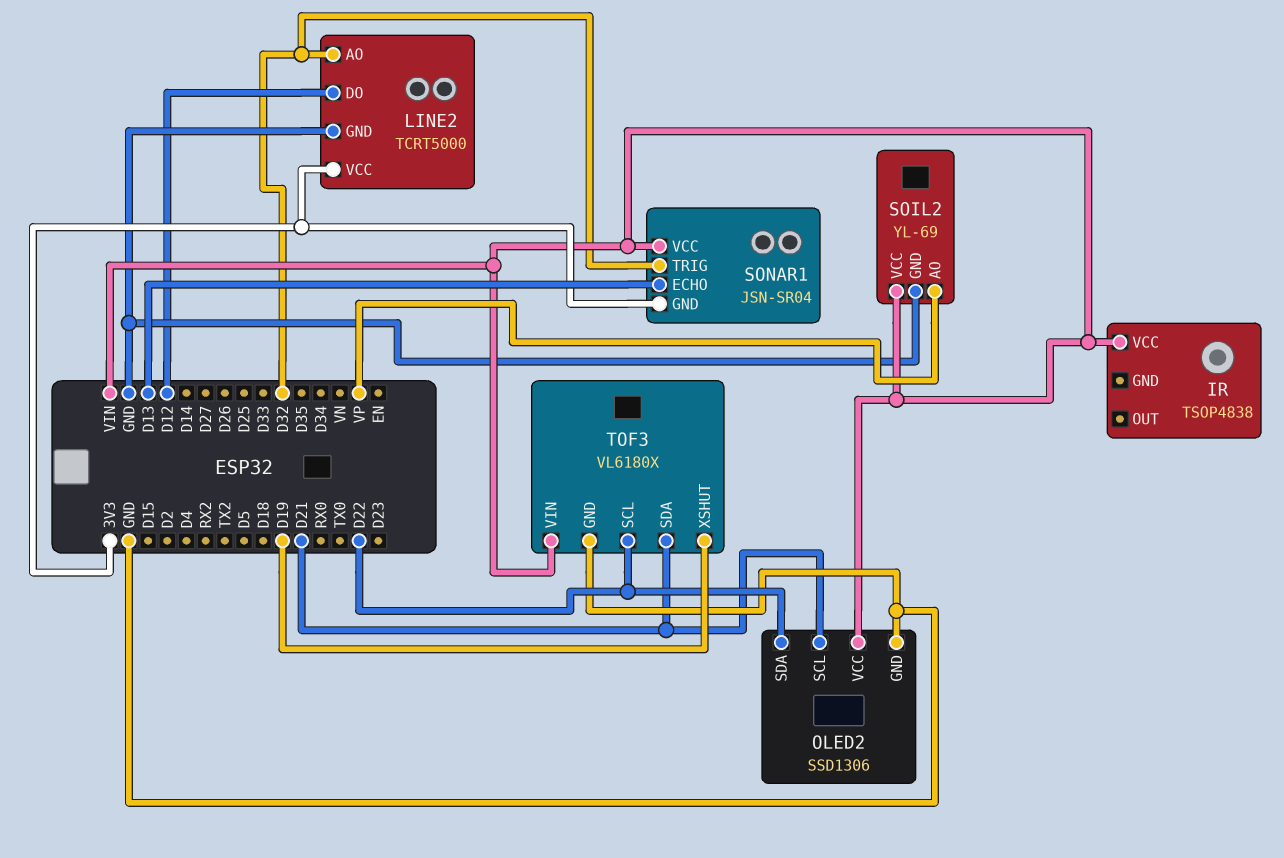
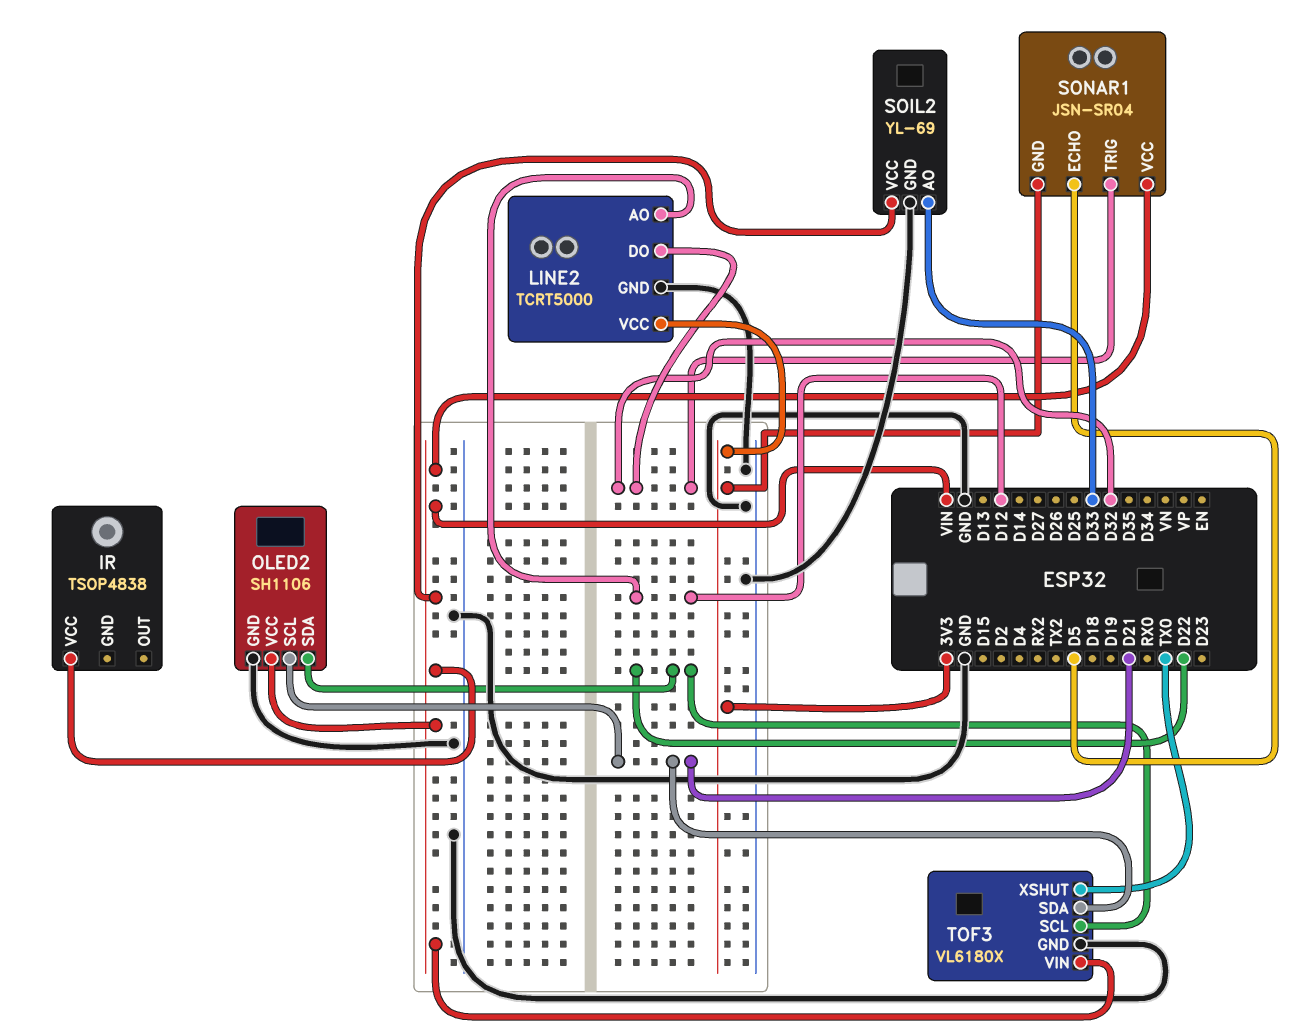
LINE2 pin AO: D32 -> D12
LINE2 pin DO: D12 -> D32
OLED2: SSD1306 -> SH1106
SOIL2 pin AO: VP -> D33
SONAR1 pin ECHO: D13 -> D5
TOF3 pin XSHUT: D19 -> TX0

